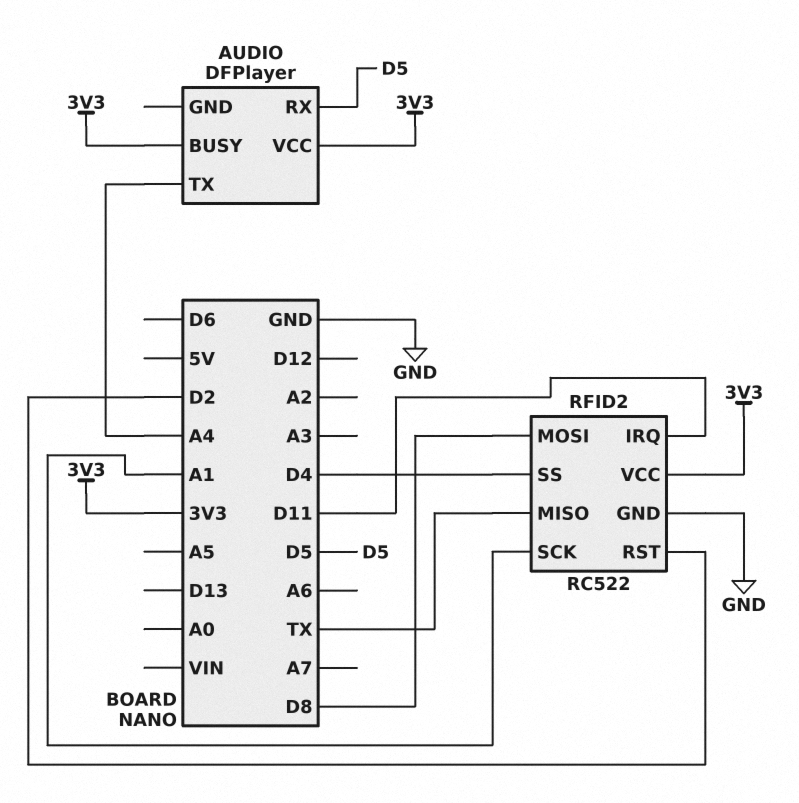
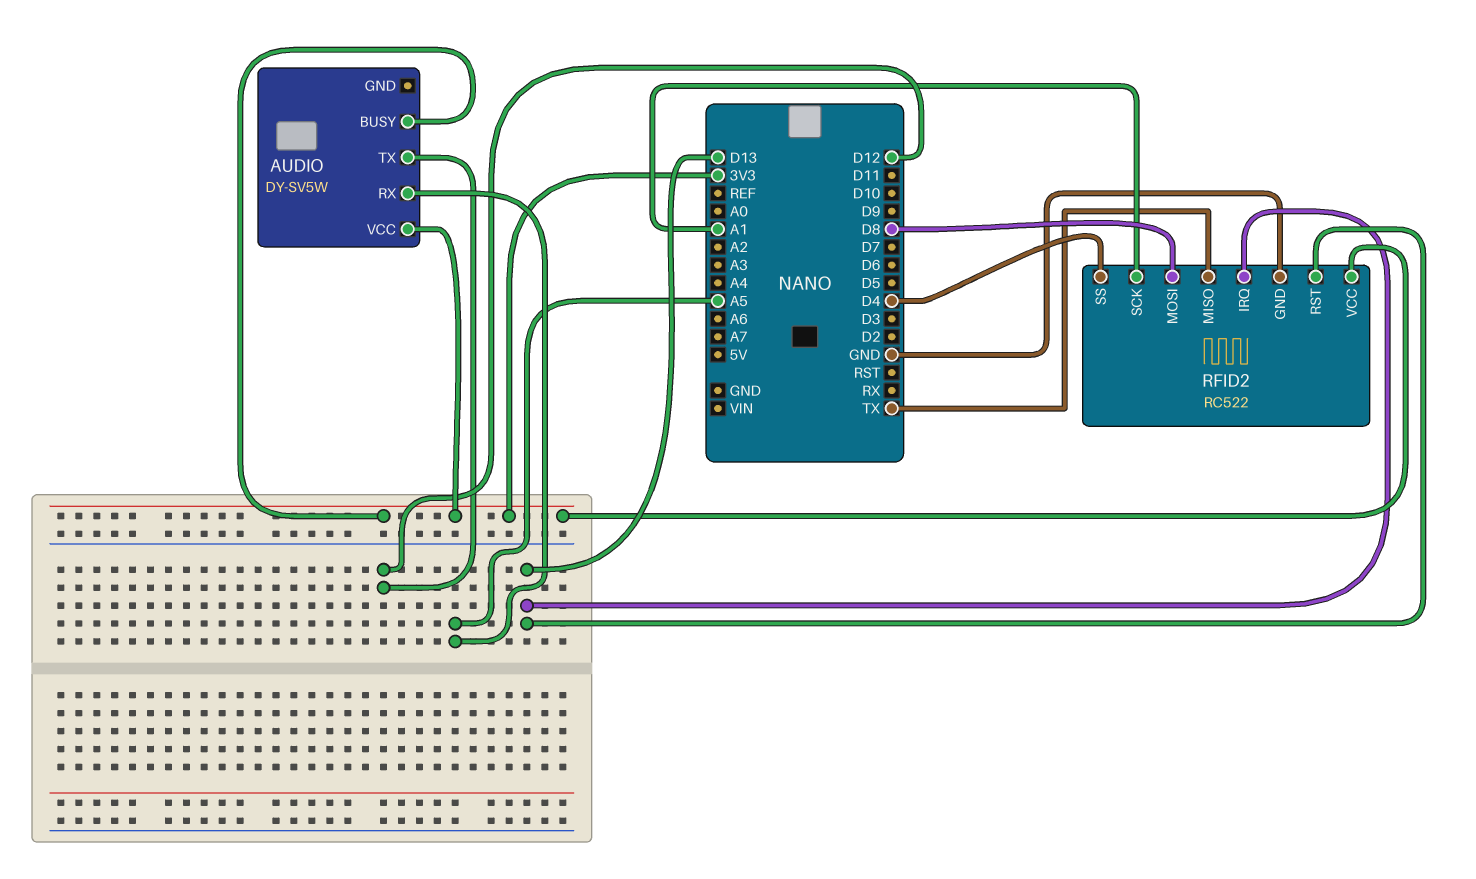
AUDIO: DFPlayer -> DY-SV5W
AUDIO pin RX: D5 -> A5
AUDIO pin TX: A4 -> D12
RFID2 pin IRQ: D11 -> D13
RFID2 pin RST: D2 -> D13

